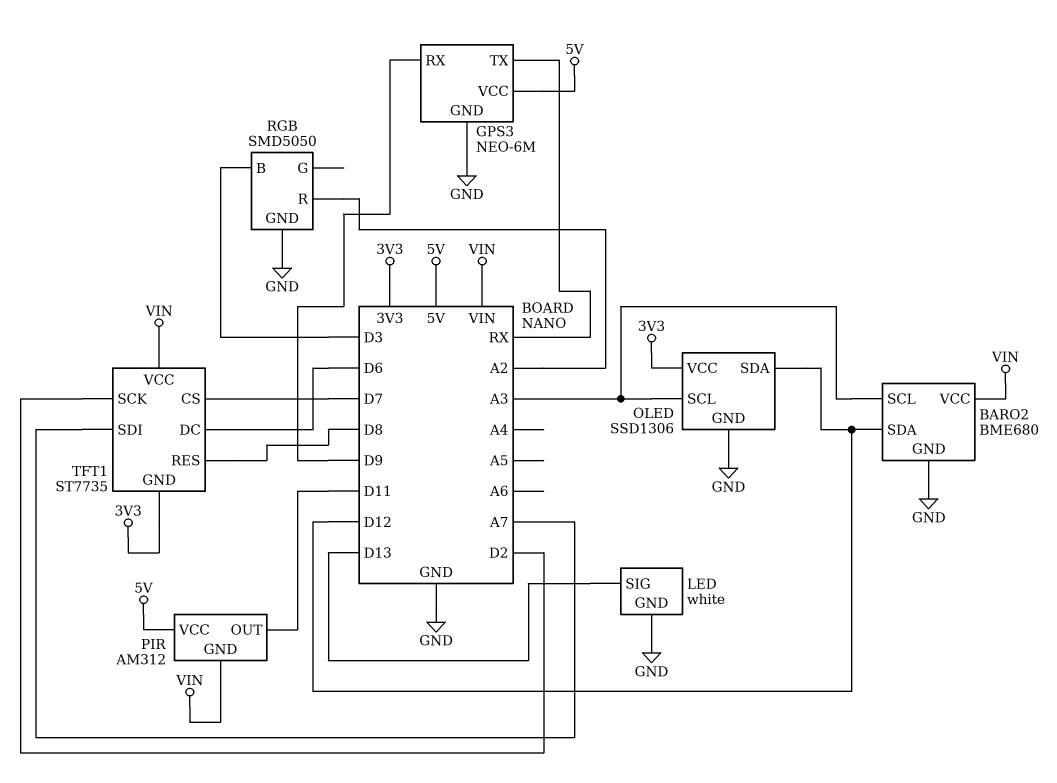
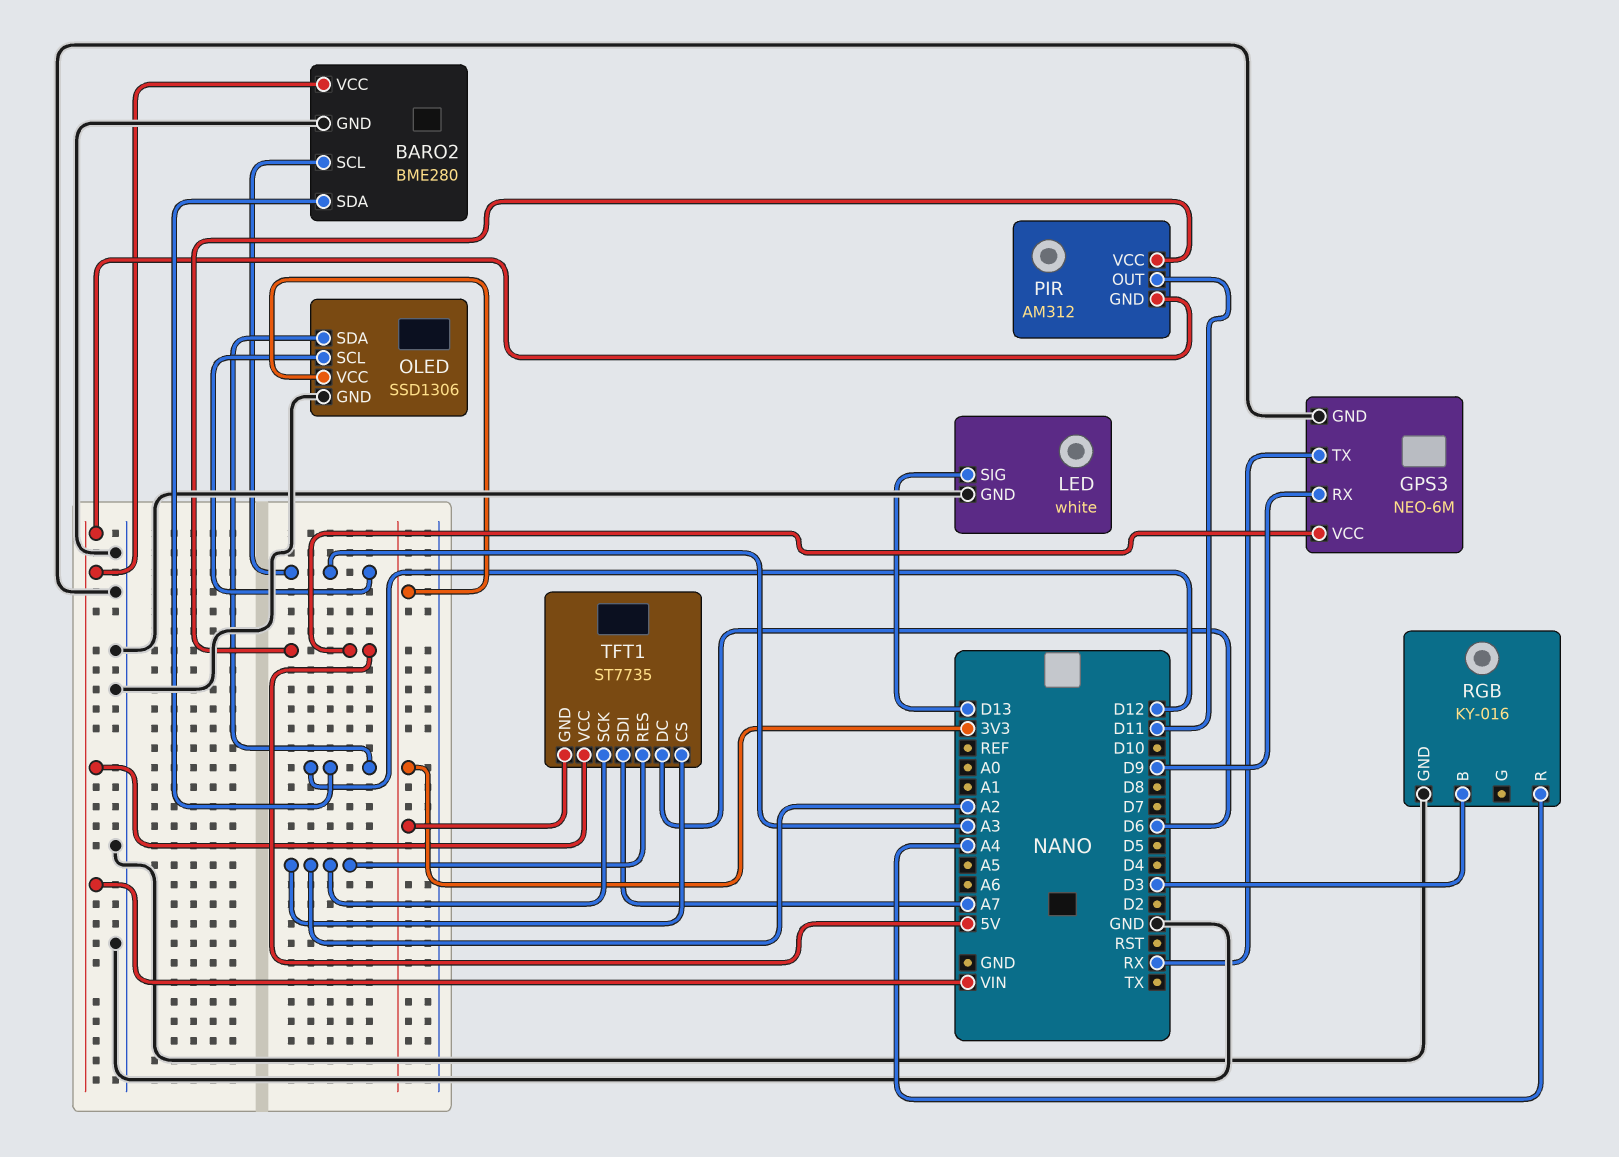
BARO2: BME680 -> BME280
RGB: SMD5050 -> KY-016
RGB pin R: A2 -> A4
TFT1 pin CS: D7 -> A2
TFT1 pin RES: D8 -> A2
TFT1 pin SCK: D2 -> A2

